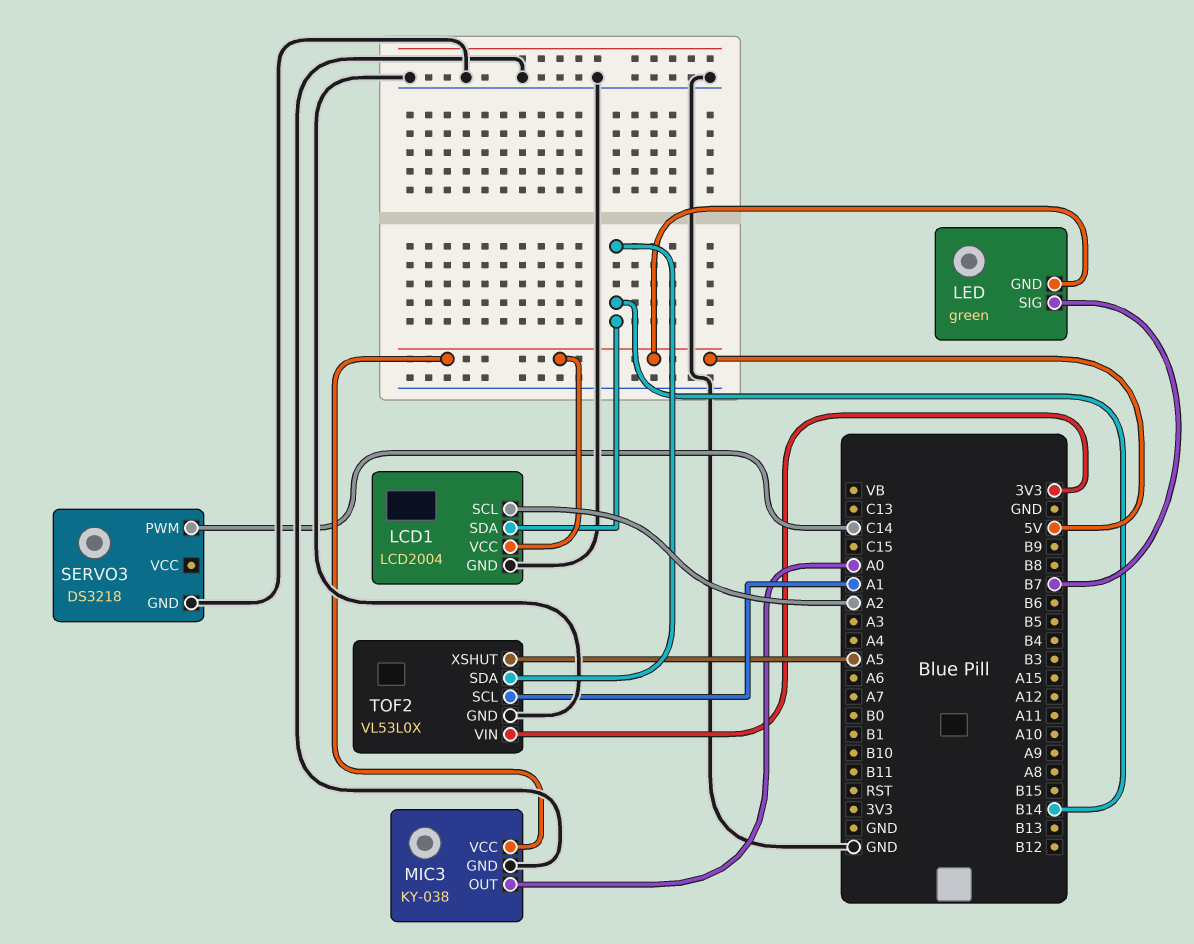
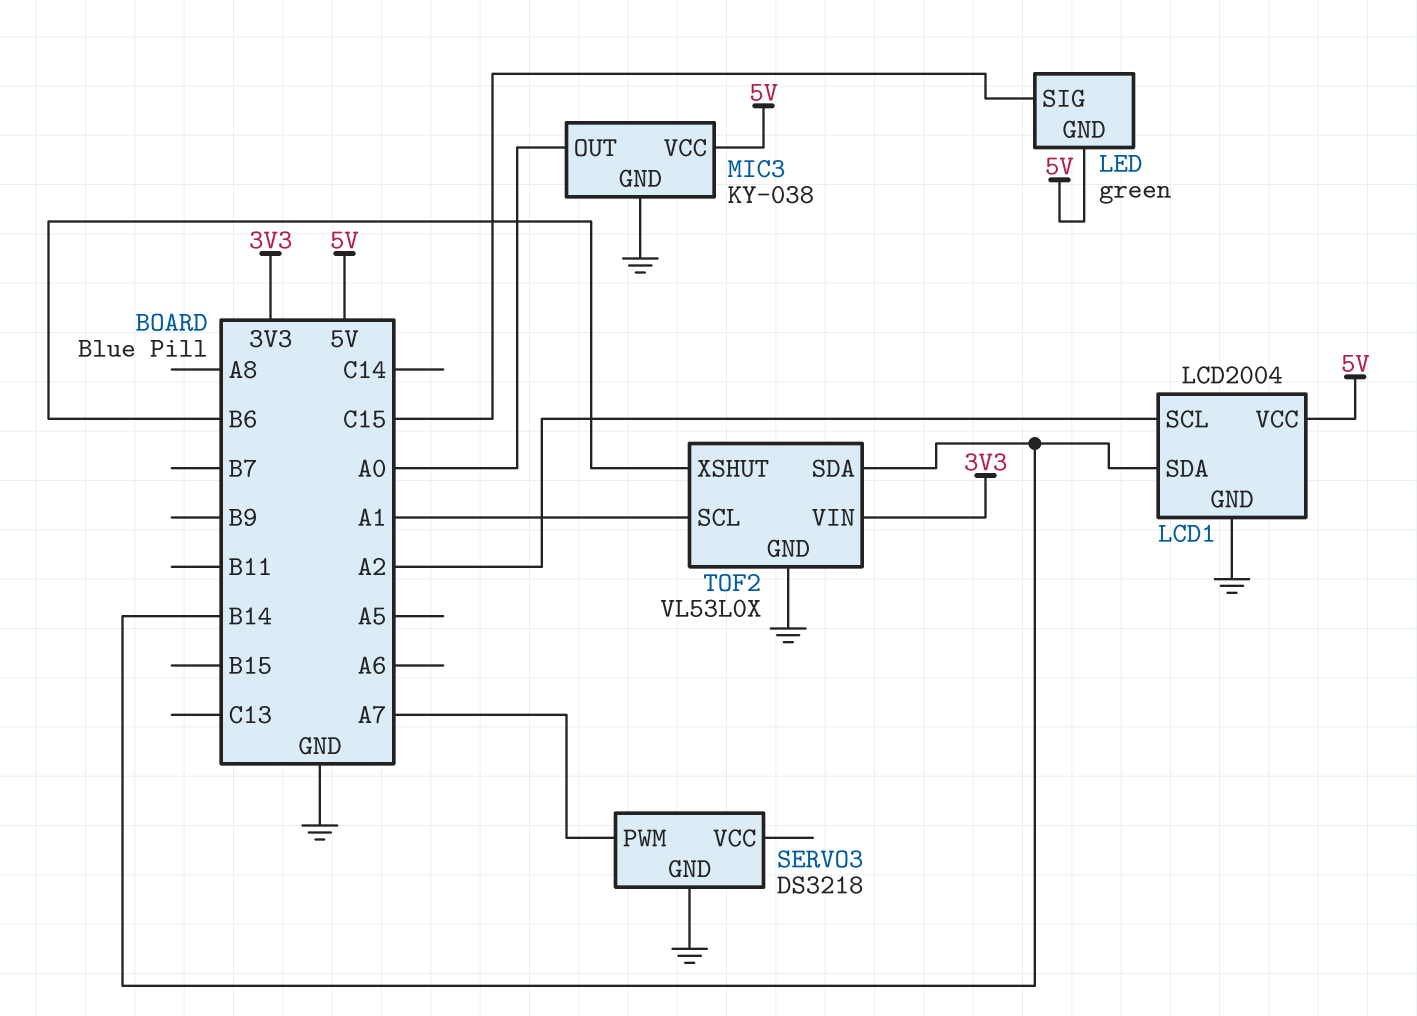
LED pin SIG: B7 -> C15
SERVO3 pin PWM: C14 -> A7
TOF2 pin XSHUT: A5 -> B6

